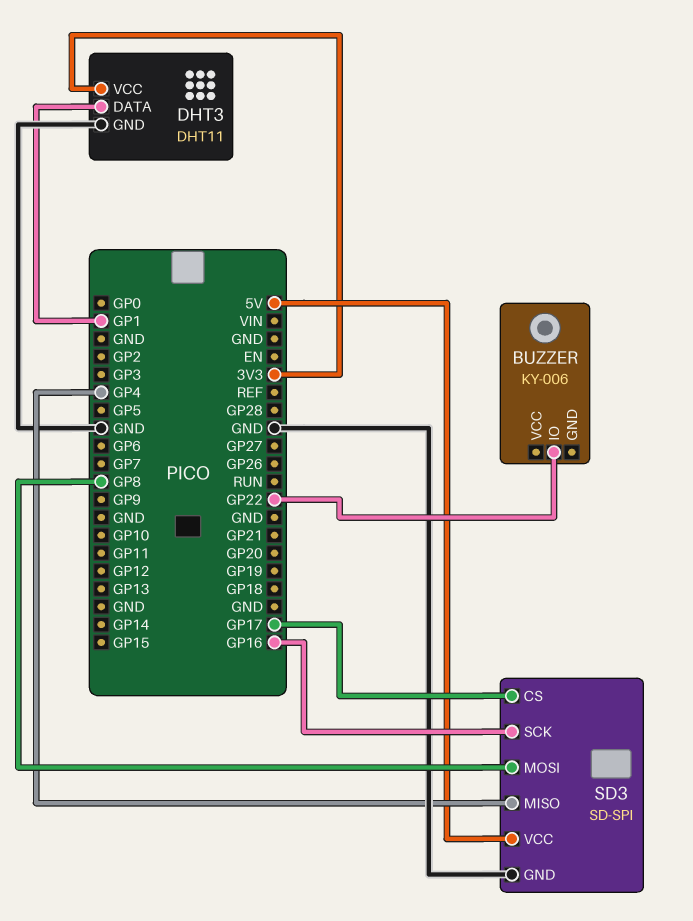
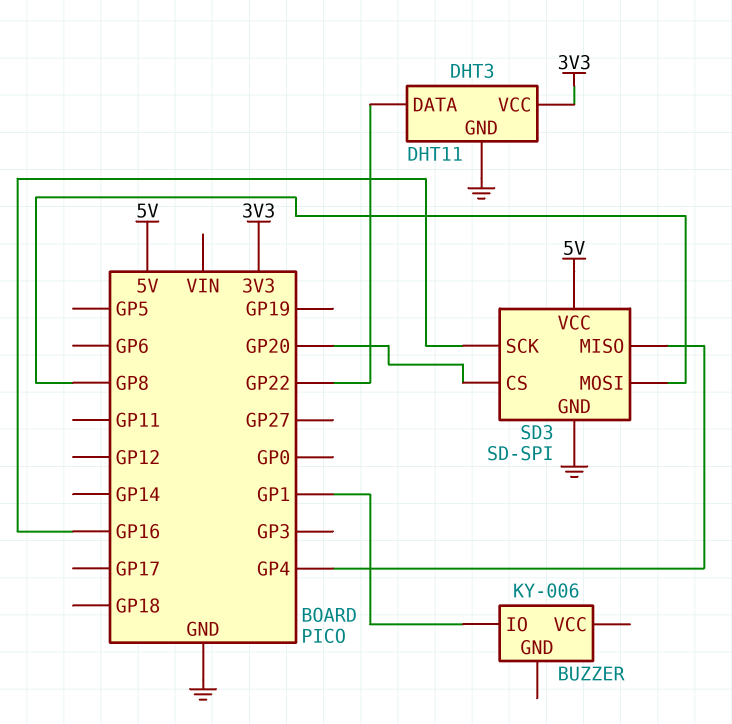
BUZZER pin IO: GP22 -> GP1
DHT3 pin DATA: GP1 -> GP22
SD3 pin CS: GP17 -> GP20

